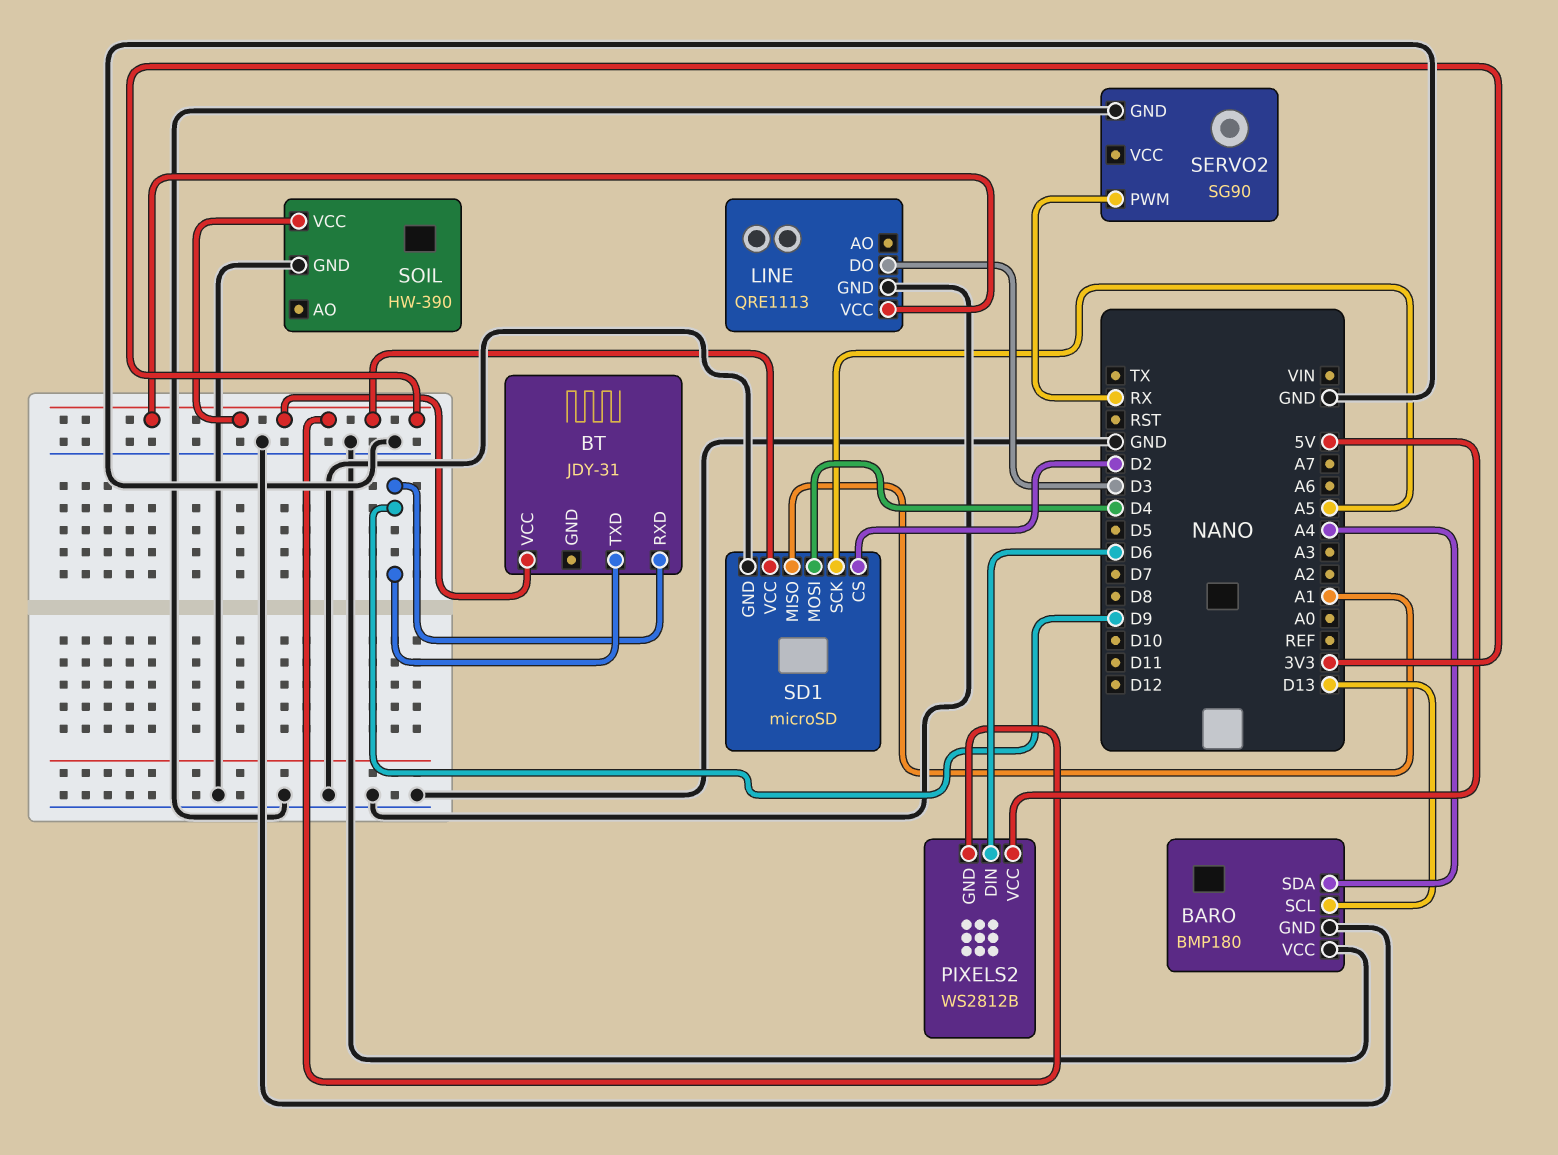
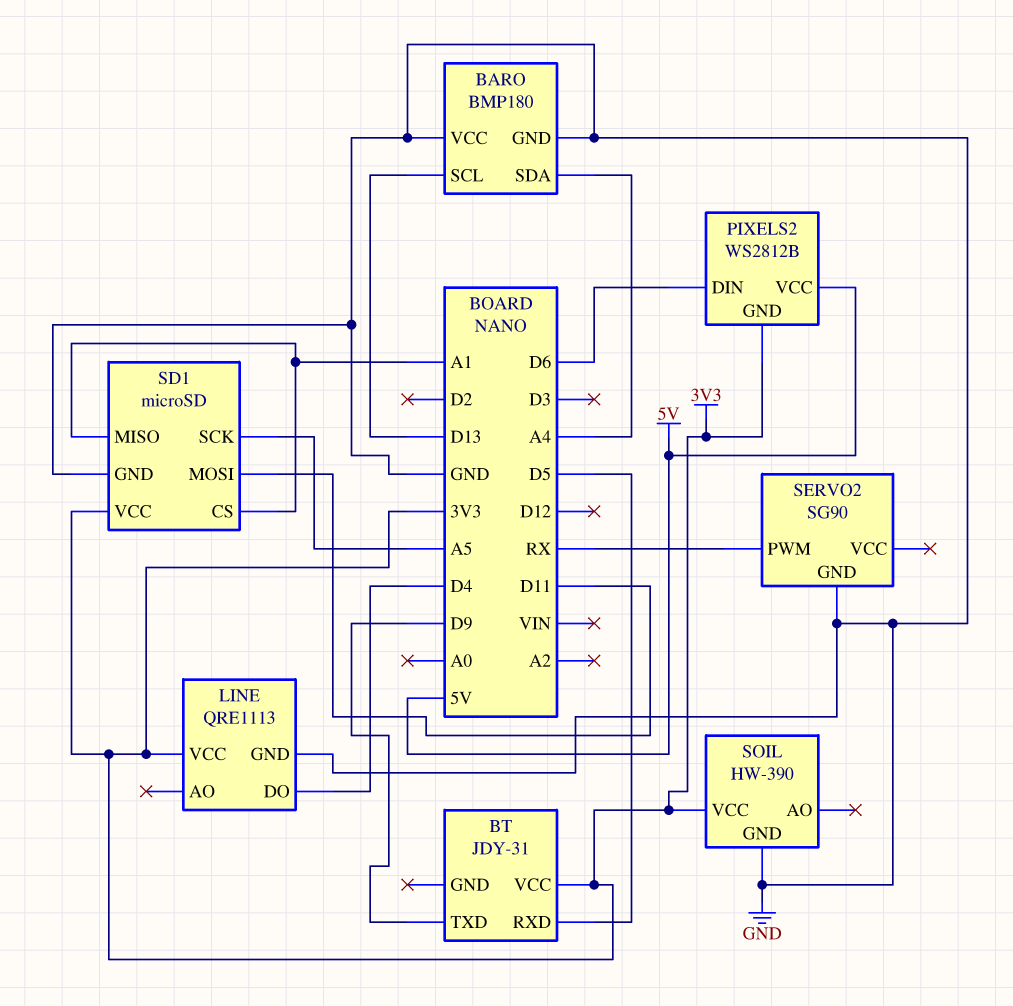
BT pin RXD: D9 -> D5
LINE pin DO: D3 -> D4
SD1 pin CS: D2 -> A1
SD1 pin MOSI: D4 -> D11

